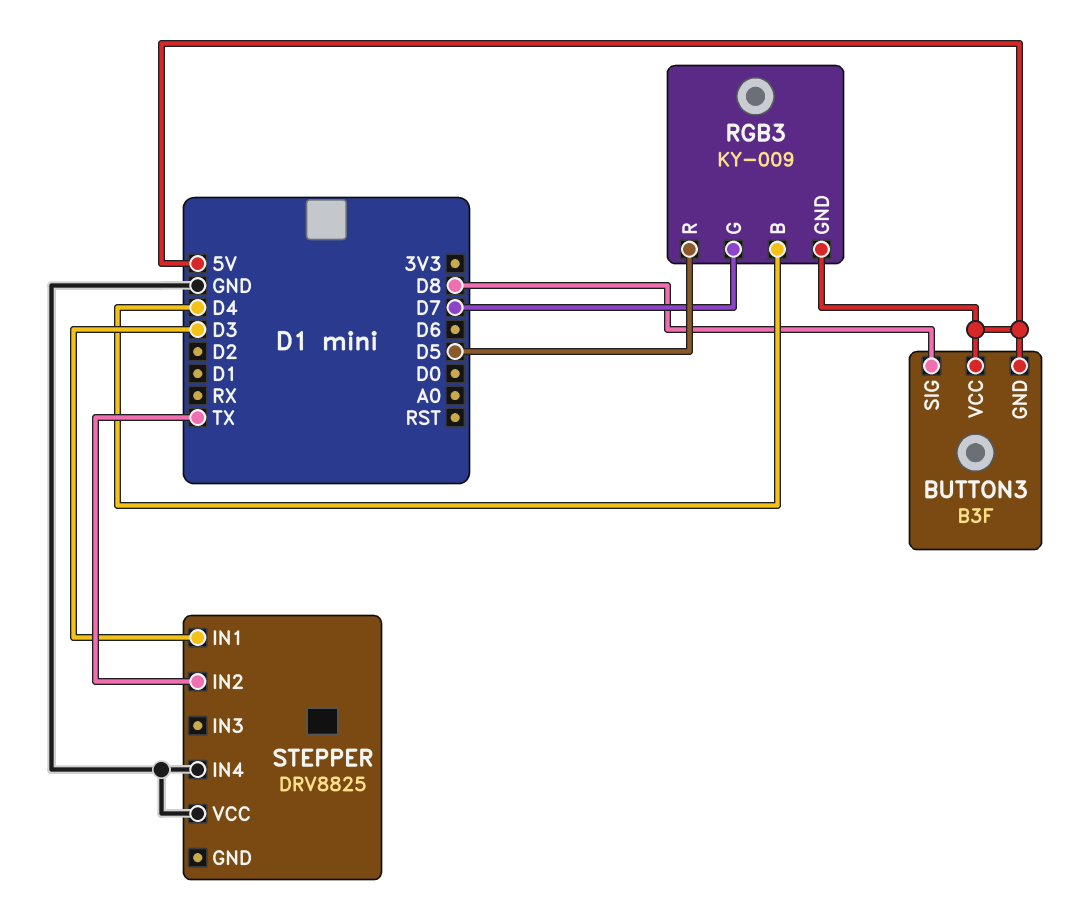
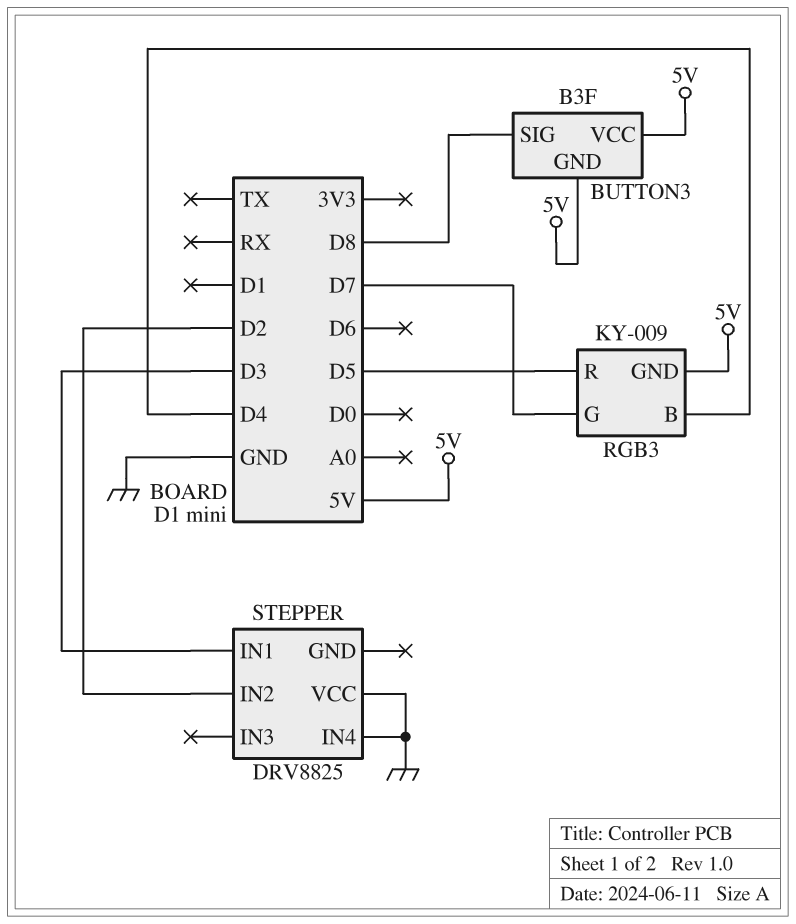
STEPPER pin IN2: TX -> D2

